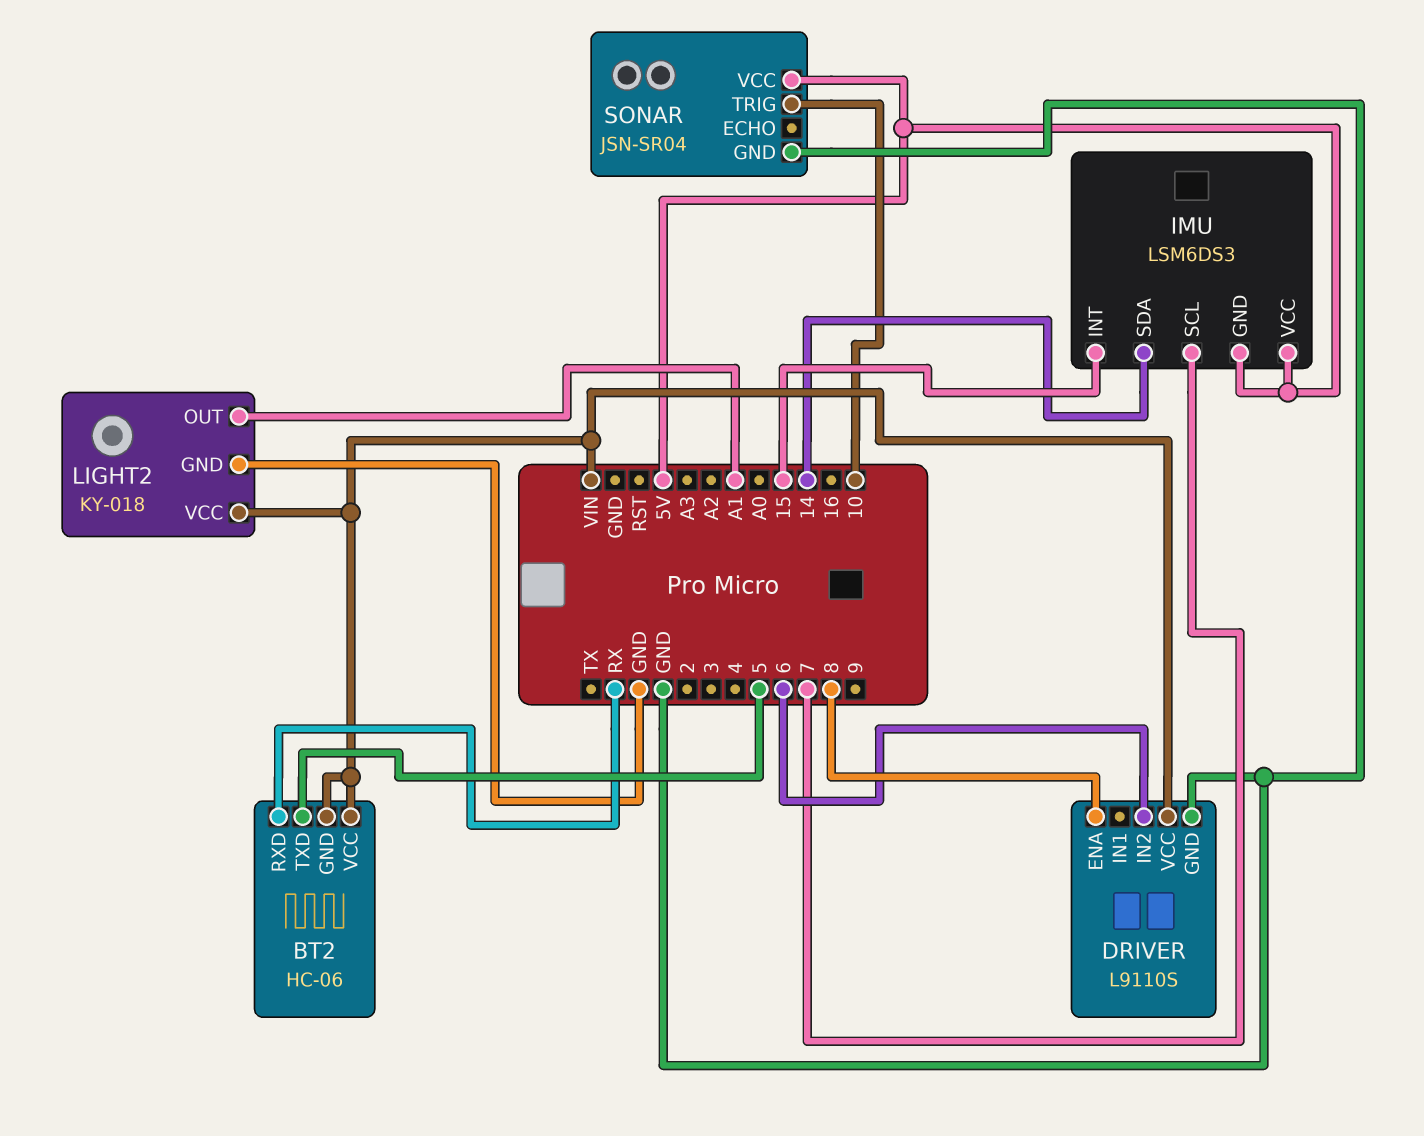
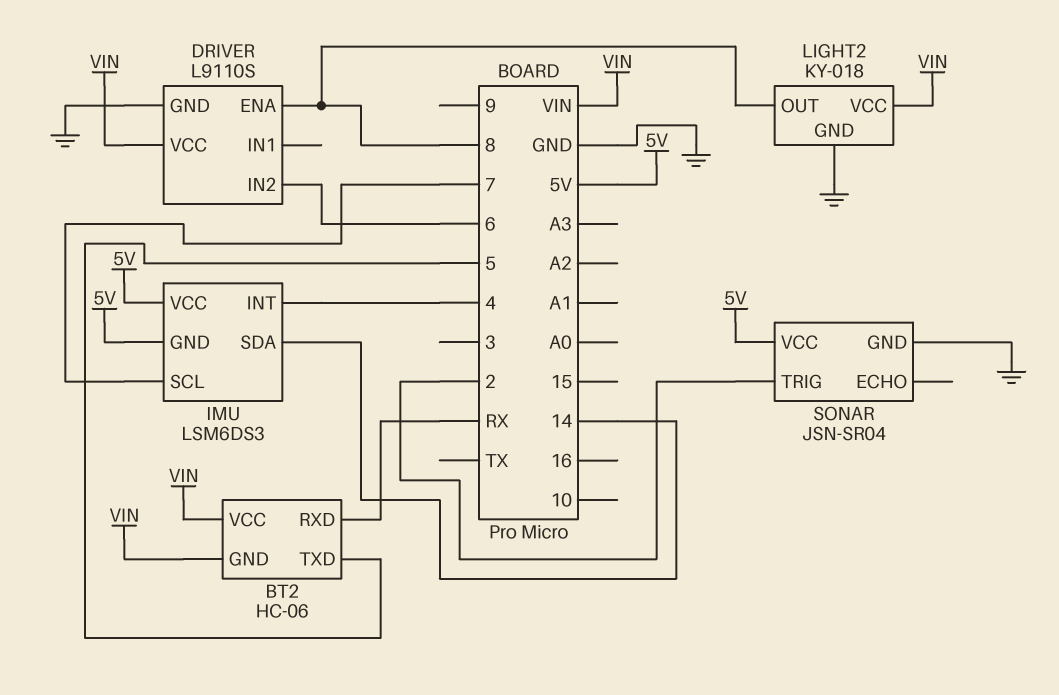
IMU pin INT: 15 -> 4
LIGHT2 pin OUT: A1 -> 8
SONAR pin TRIG: 10 -> 2

